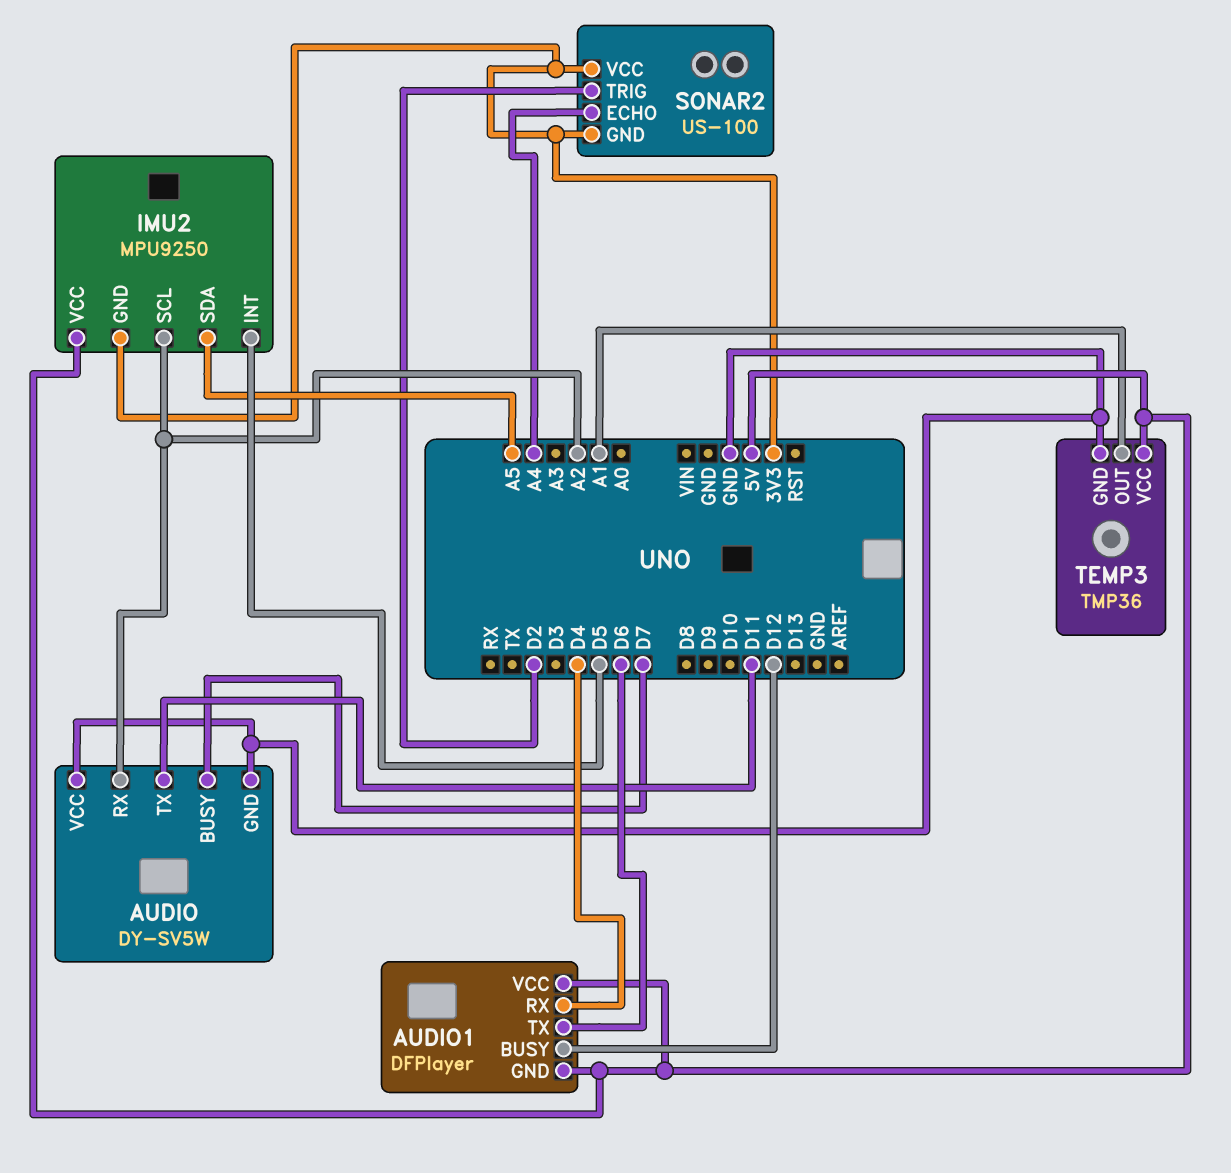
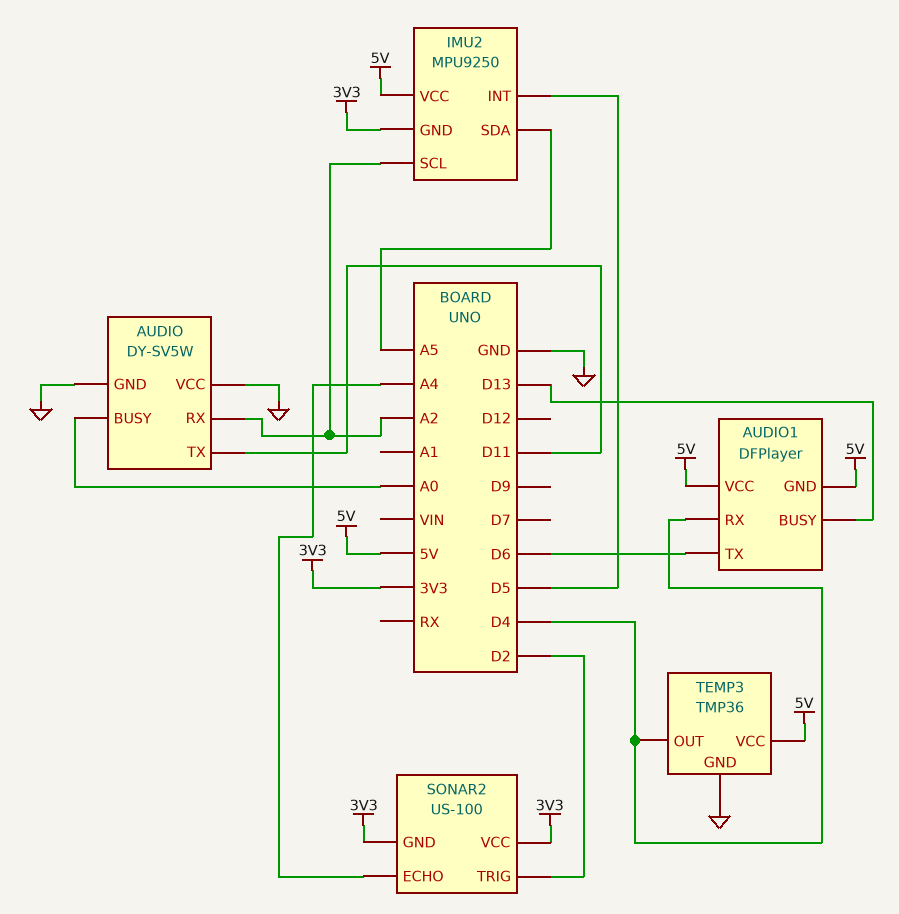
AUDIO pin BUSY: D7 -> A0
AUDIO1 pin BUSY: D12 -> D13
TEMP3 pin OUT: A1 -> D4

